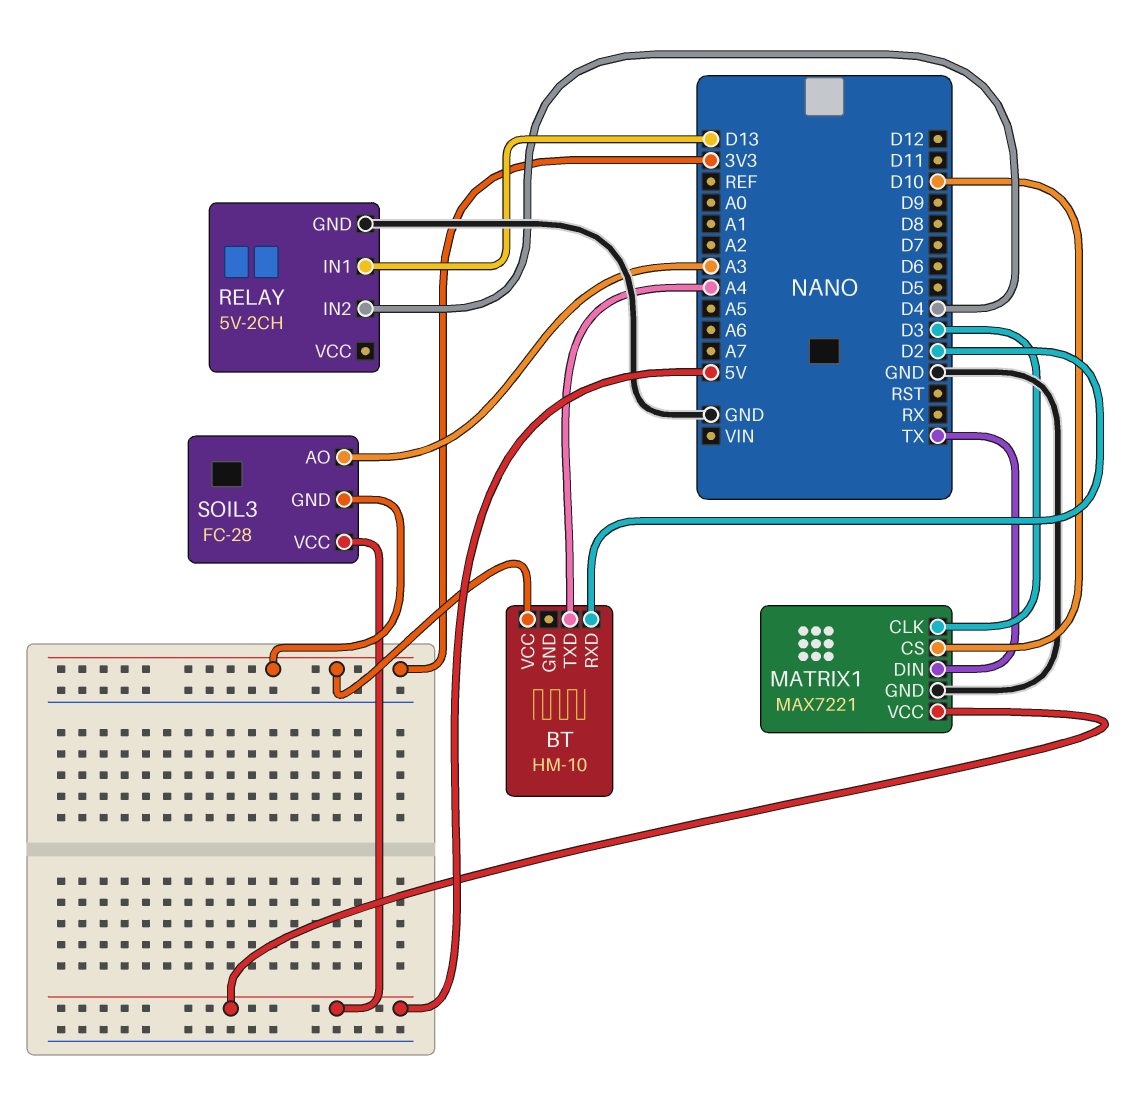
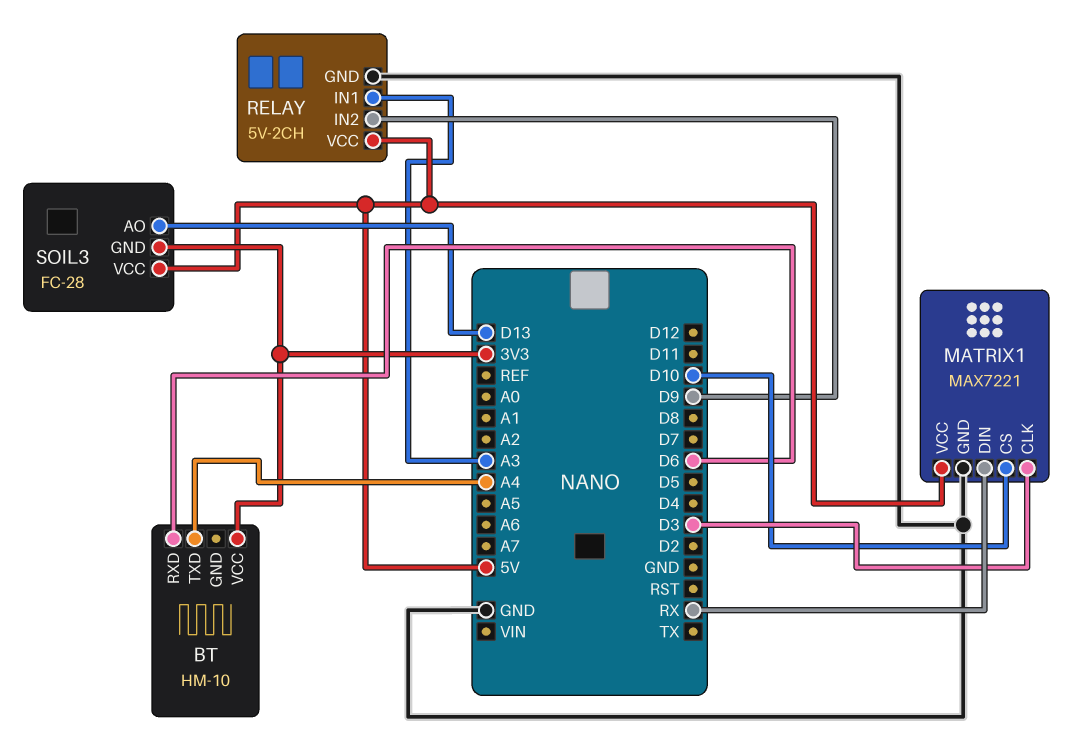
BT pin RXD: D2 -> D6
MATRIX1 pin DIN: TX -> RX
RELAY pin IN1: D13 -> A3
RELAY pin IN2: D4 -> D9
RELAY pin VCC: none -> 5V
SOIL3 pin AO: A3 -> D13

